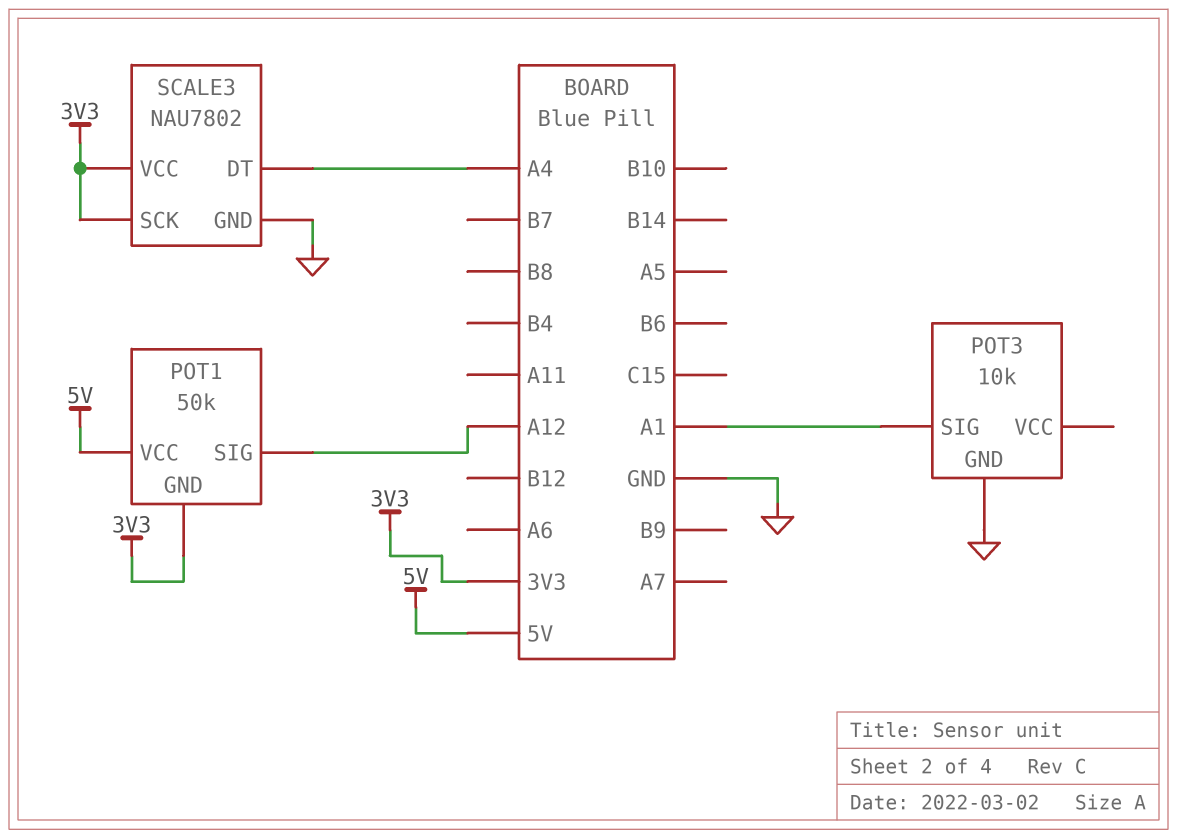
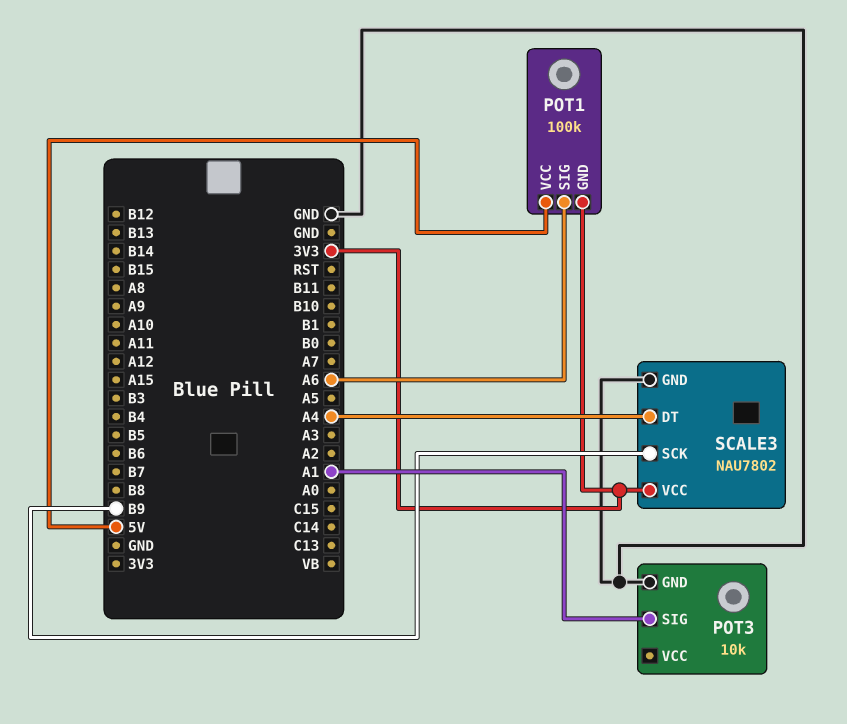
POT1: 50k -> 100k
POT1 pin SIG: A12 -> A6
SCALE3 pin SCK: 3V3 -> B9

